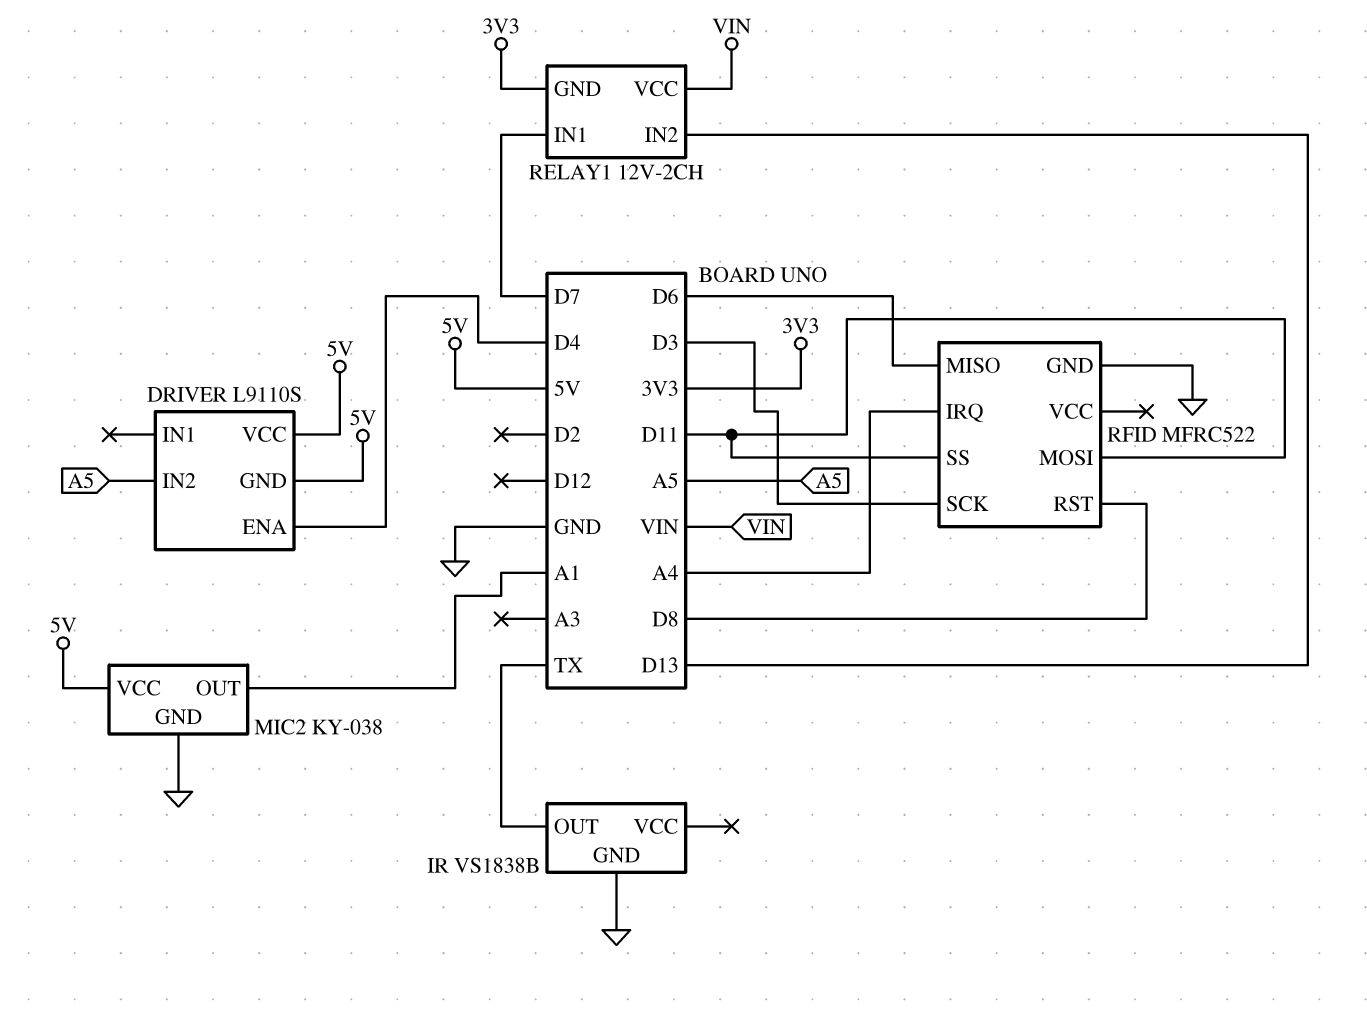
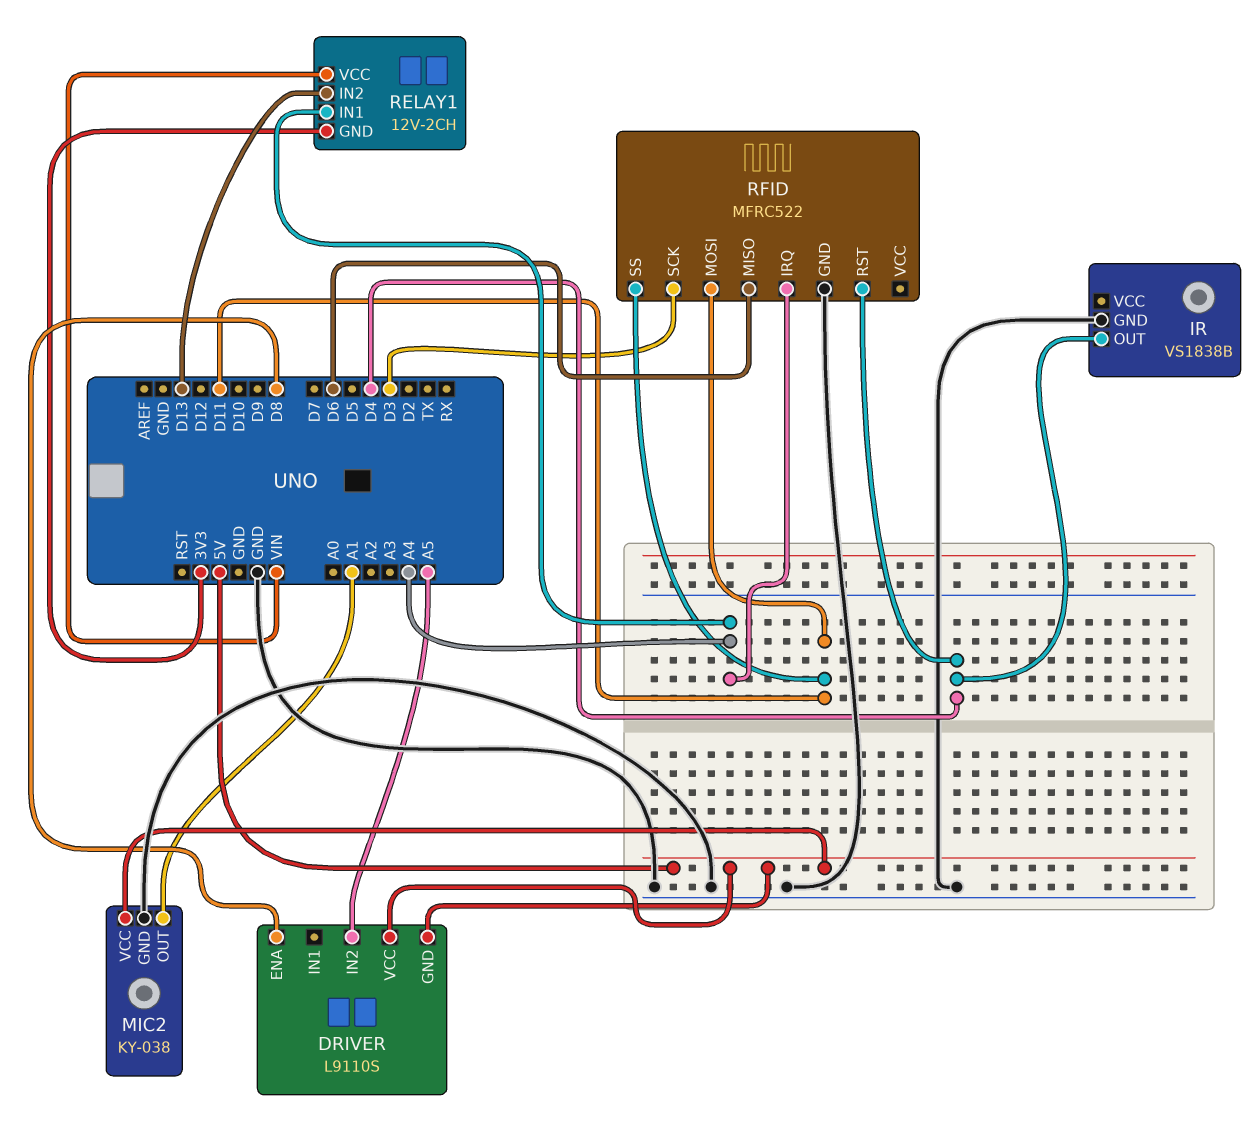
DRIVER pin ENA: D4 -> D8
IR pin OUT: TX -> D4
RELAY1 pin IN1: D7 -> A4
RFID pin RST: D8 -> D4

